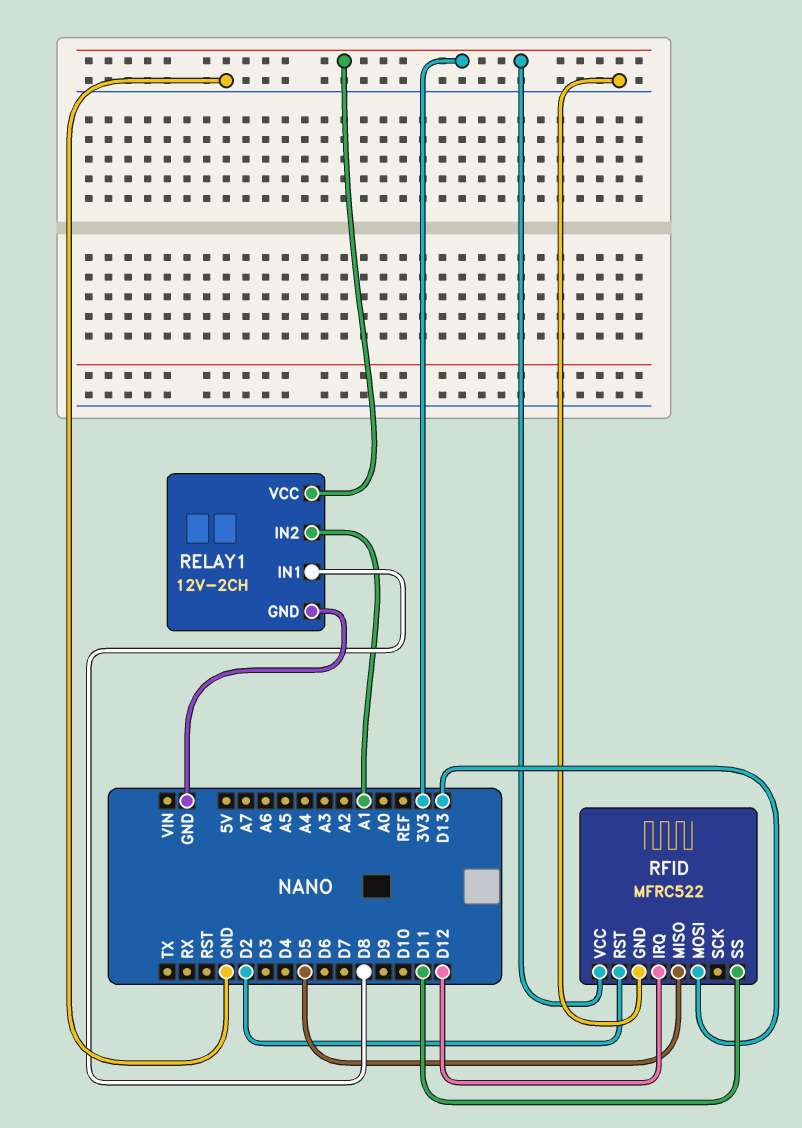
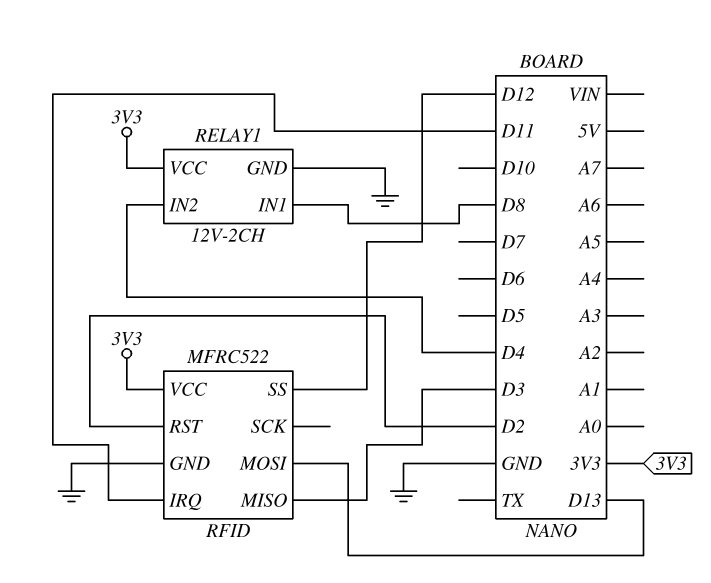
RELAY1 pin IN2: A1 -> D4
RFID pin IRQ: D12 -> D11
RFID pin MISO: D5 -> D3
RFID pin SS: D11 -> D12

